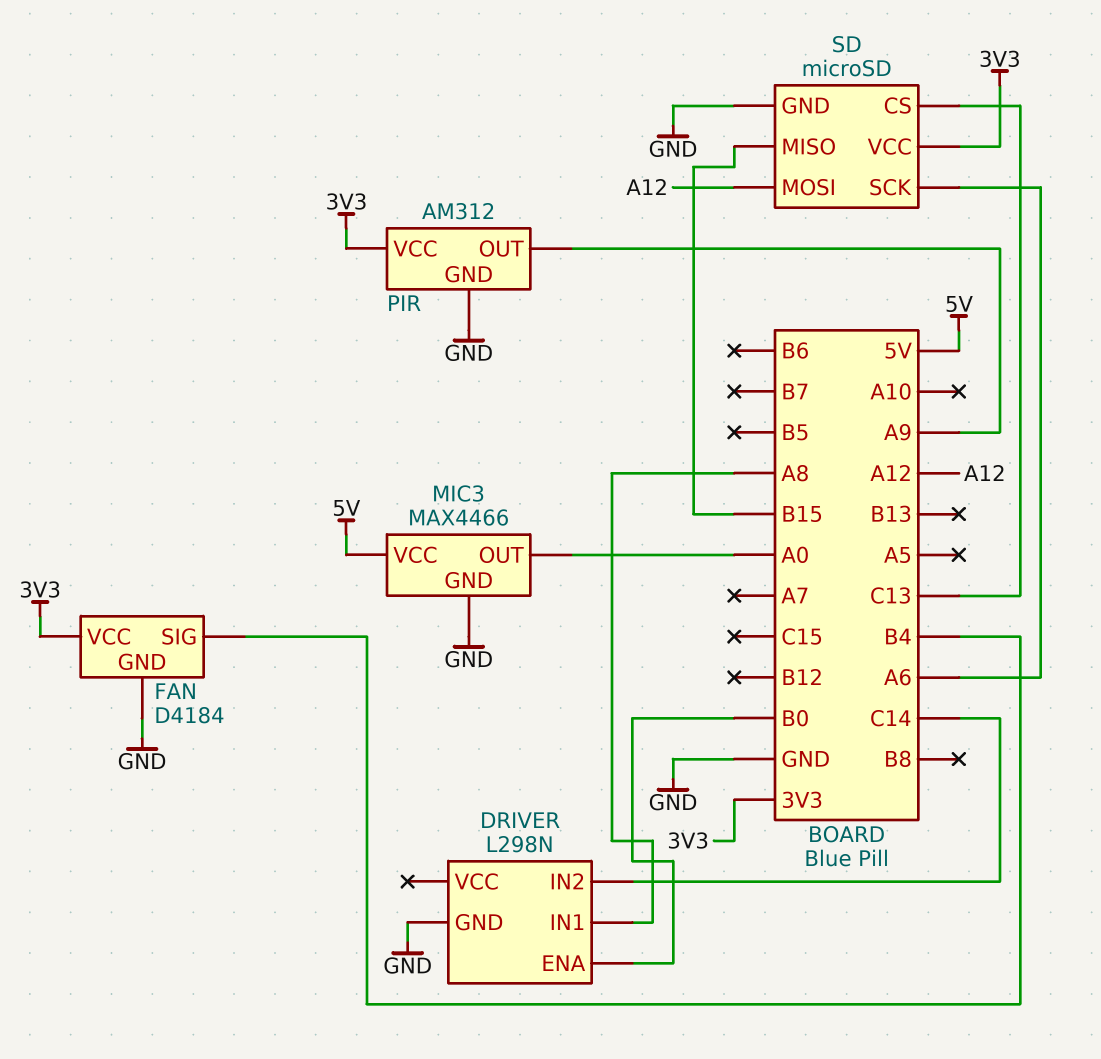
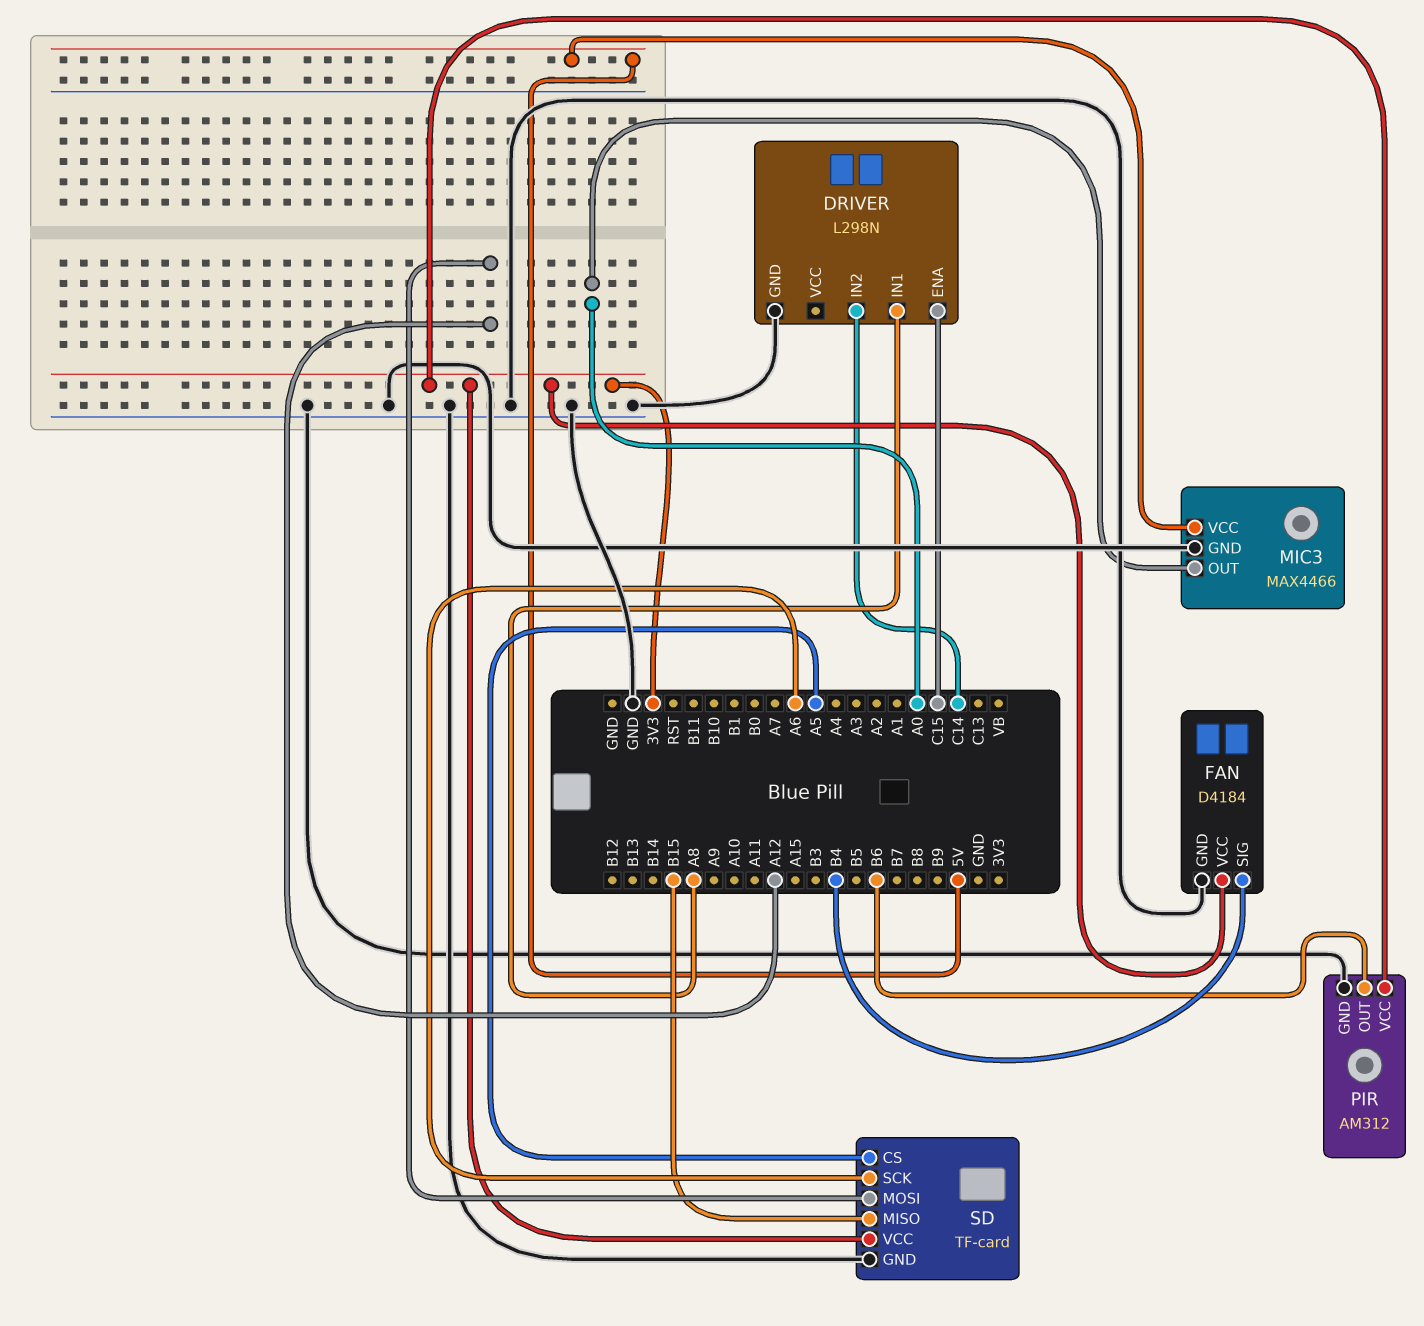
DRIVER pin ENA: B0 -> C15
PIR pin OUT: A9 -> B6
SD: microSD -> TF-card
SD pin CS: C13 -> A5

